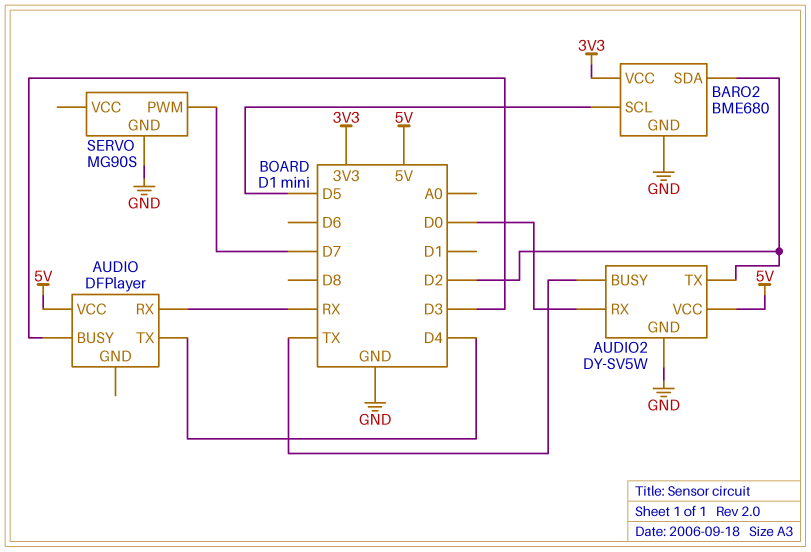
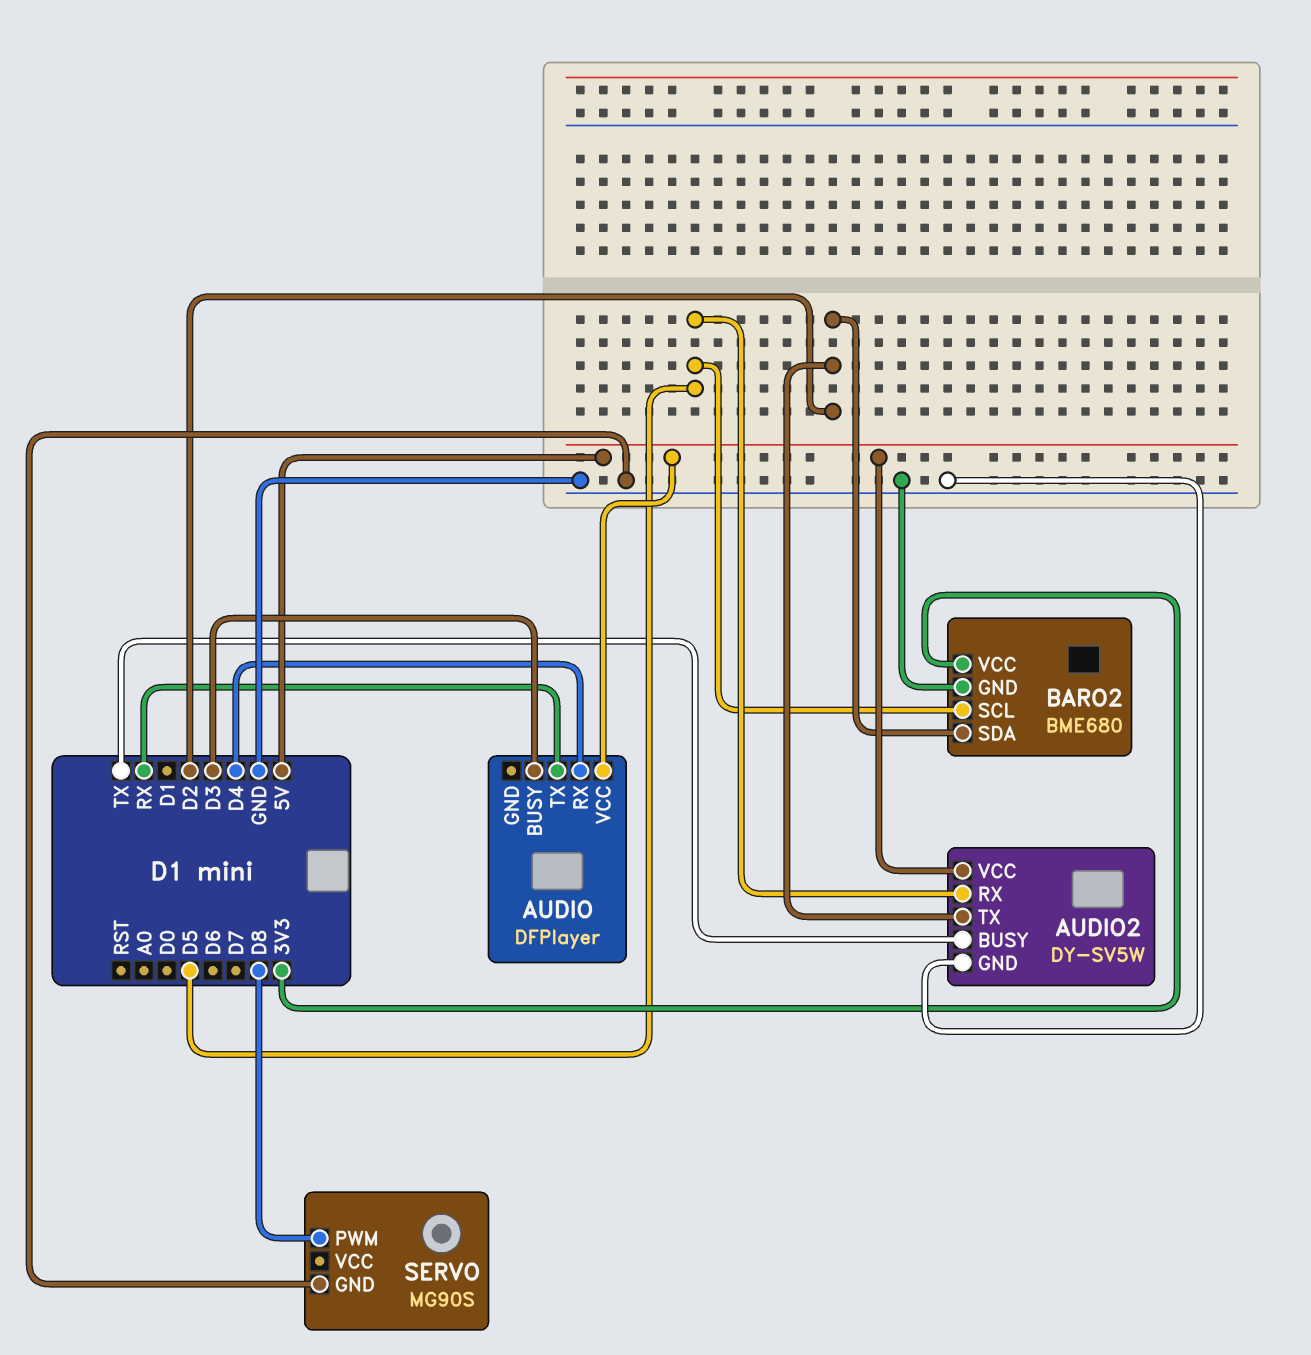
AUDIO pin RX: RX -> D4
AUDIO pin TX: D4 -> RX
AUDIO2 pin RX: D0 -> D5
SERVO pin PWM: D7 -> D8

